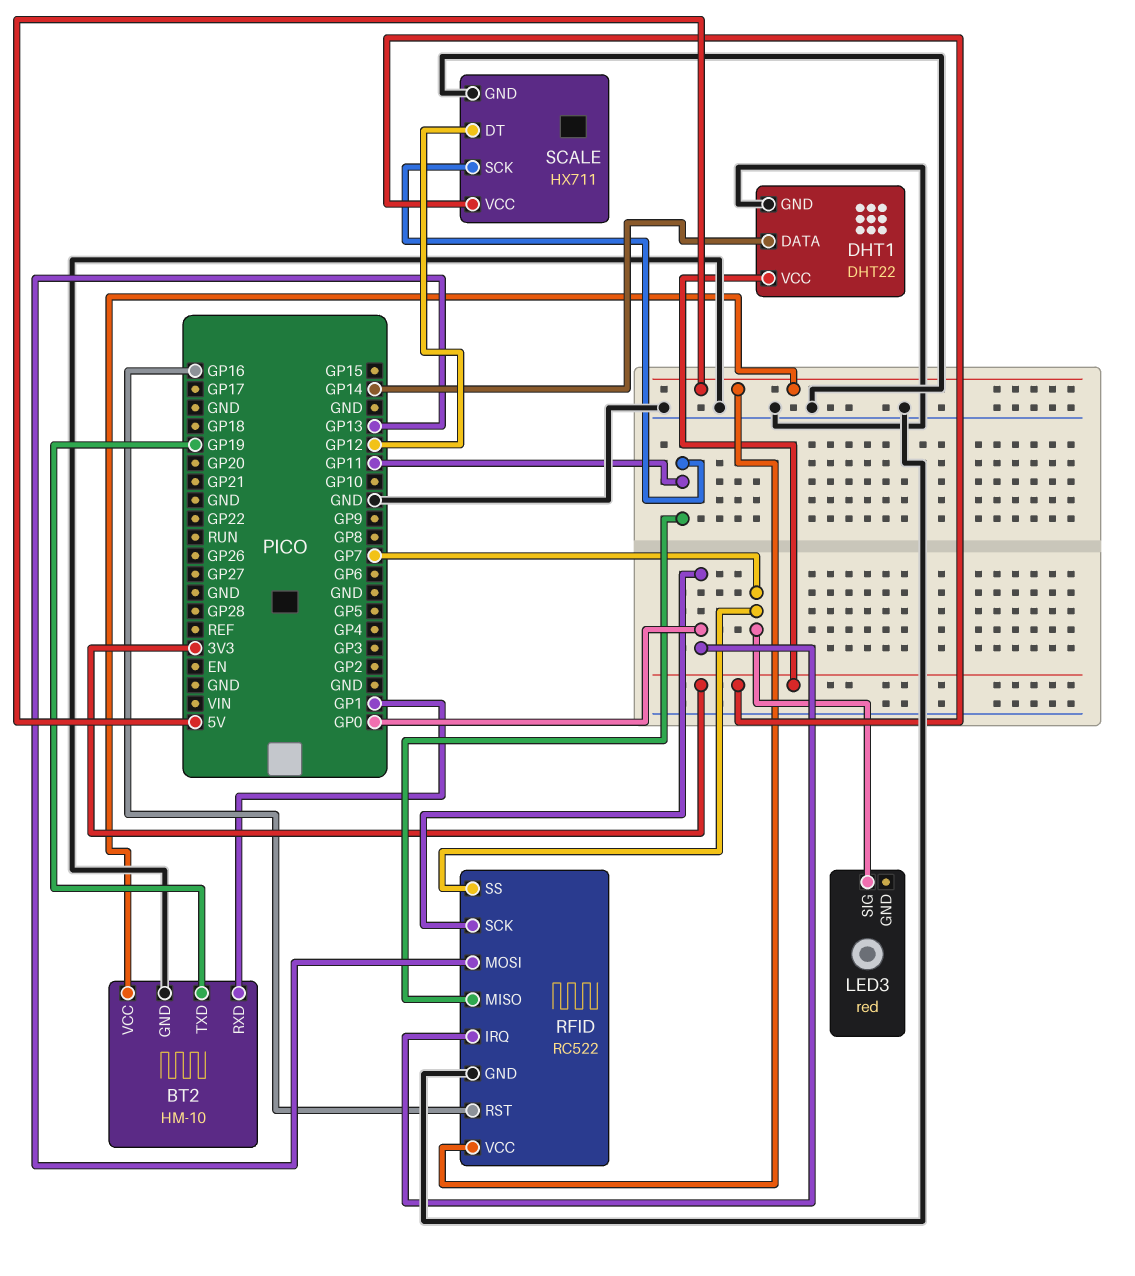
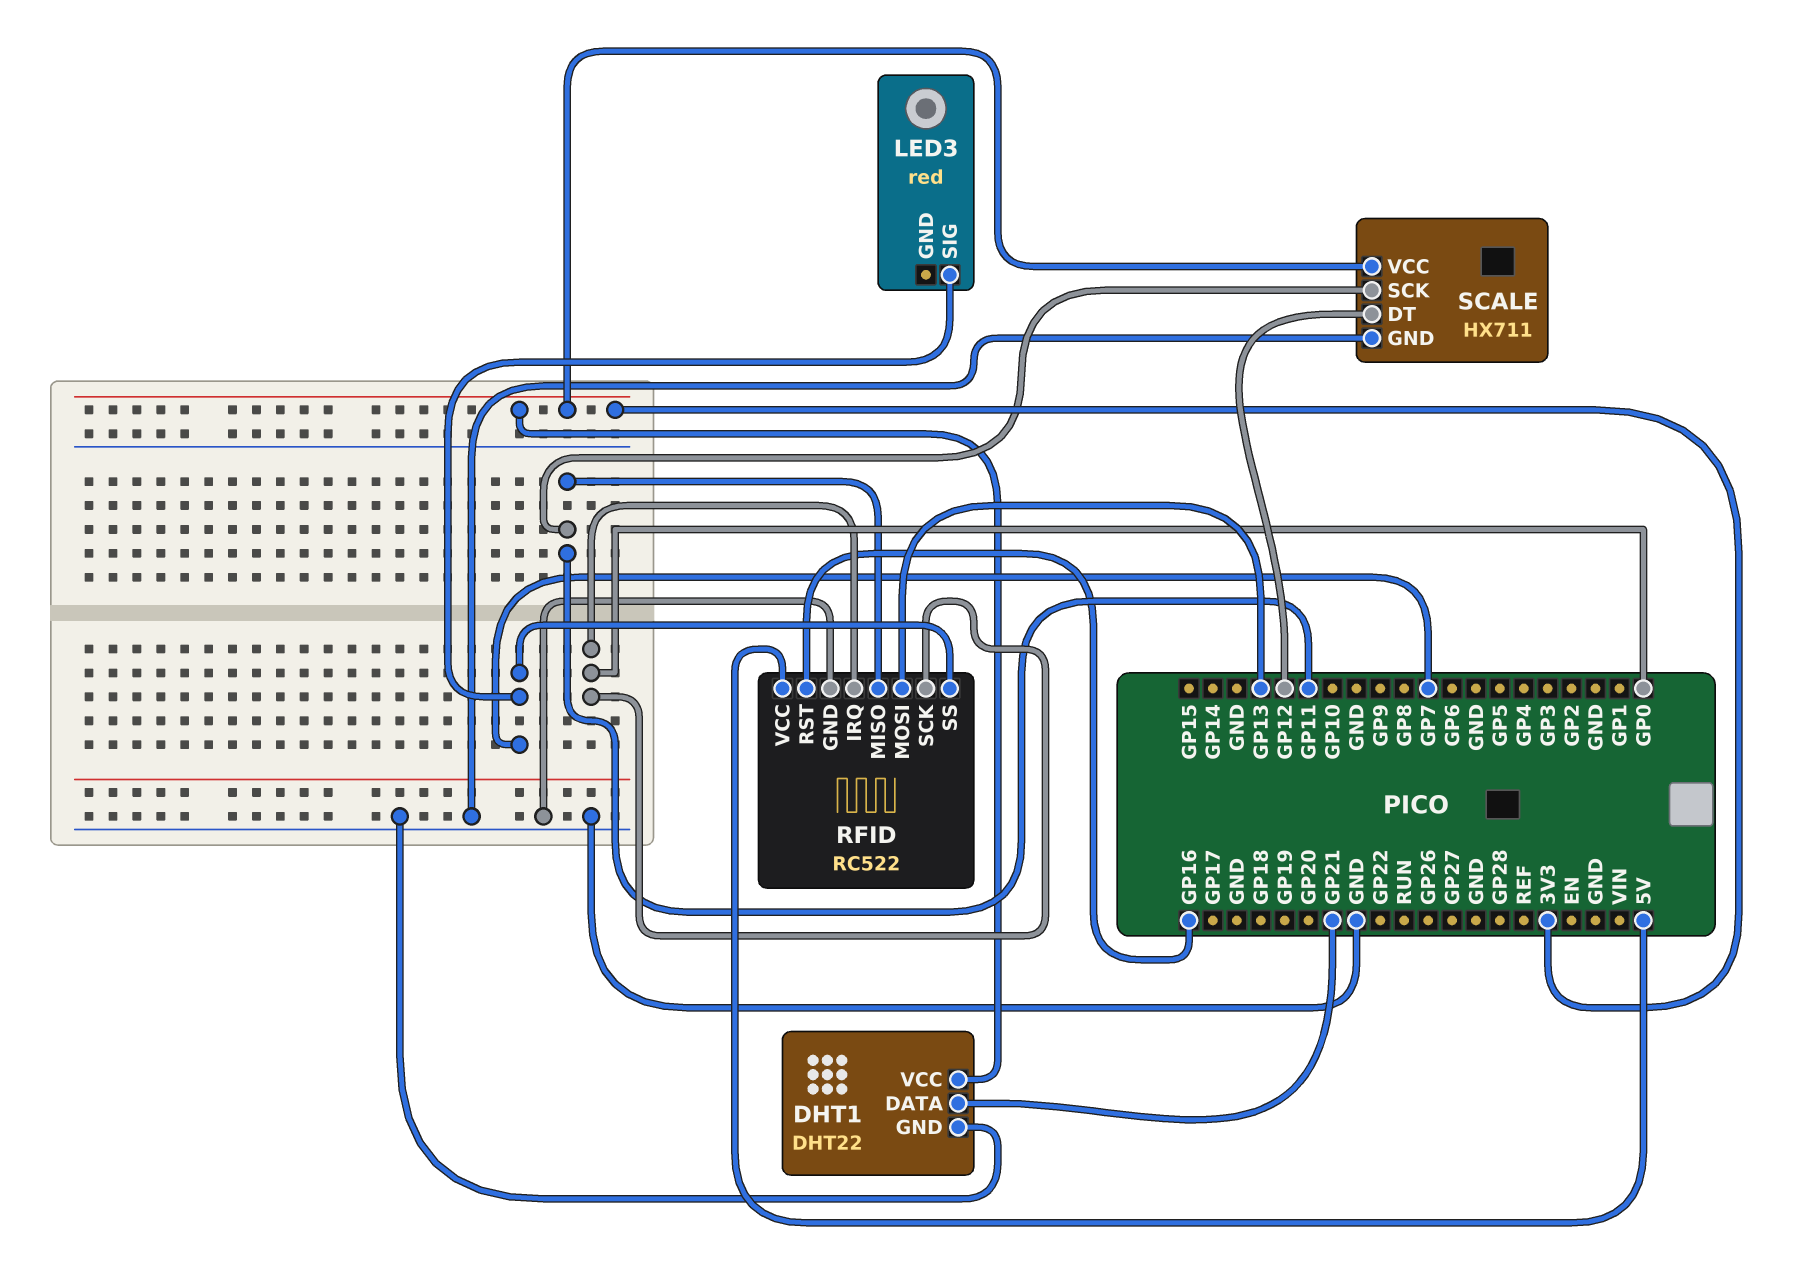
BT2: HM-10 -> none
BT2 pin GND: GND -> none
BT2 pin RXD: GP1 -> none
BT2 pin TXD: GP19 -> none
BT2 pin VCC: 5V -> none
DHT1 pin DATA: GP14 -> GP21

